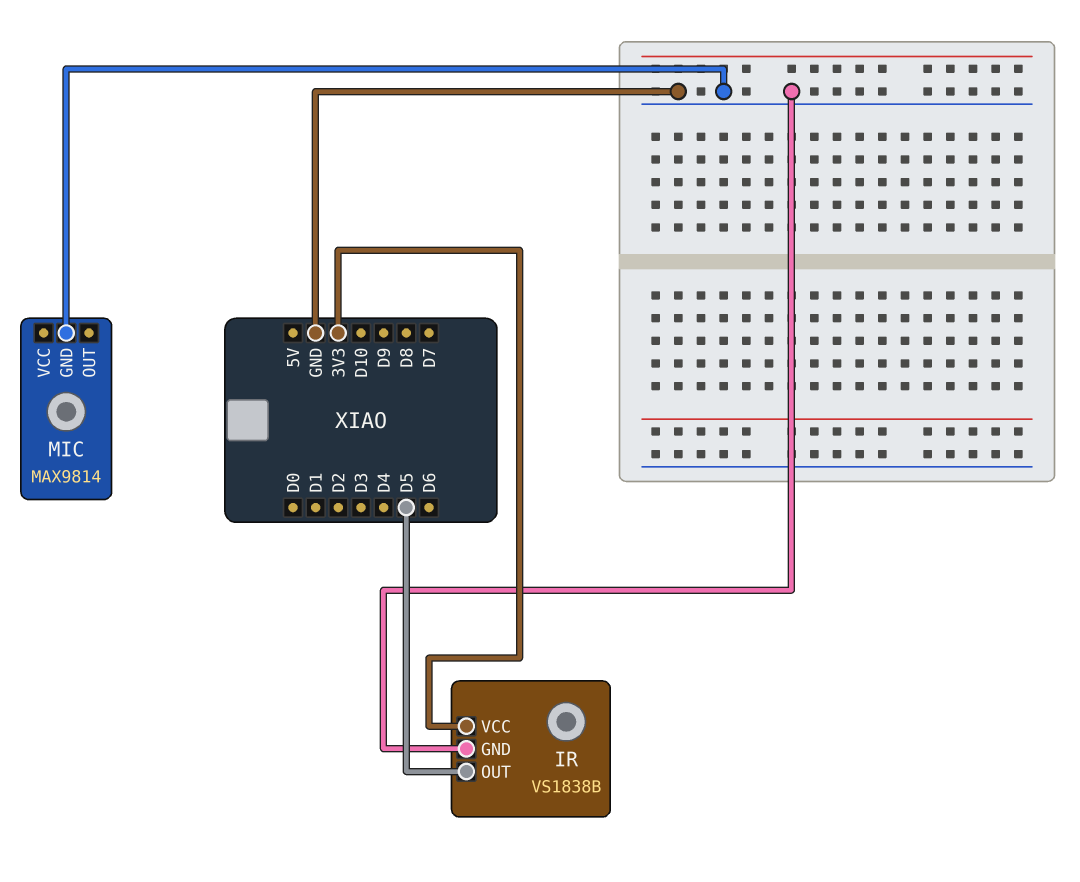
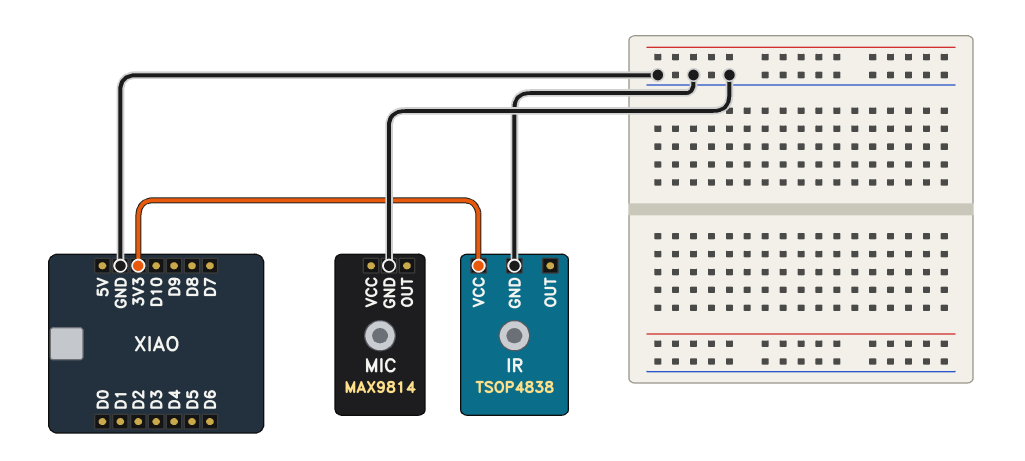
IR: VS1838B -> TSOP4838
IR pin OUT: D5 -> none

